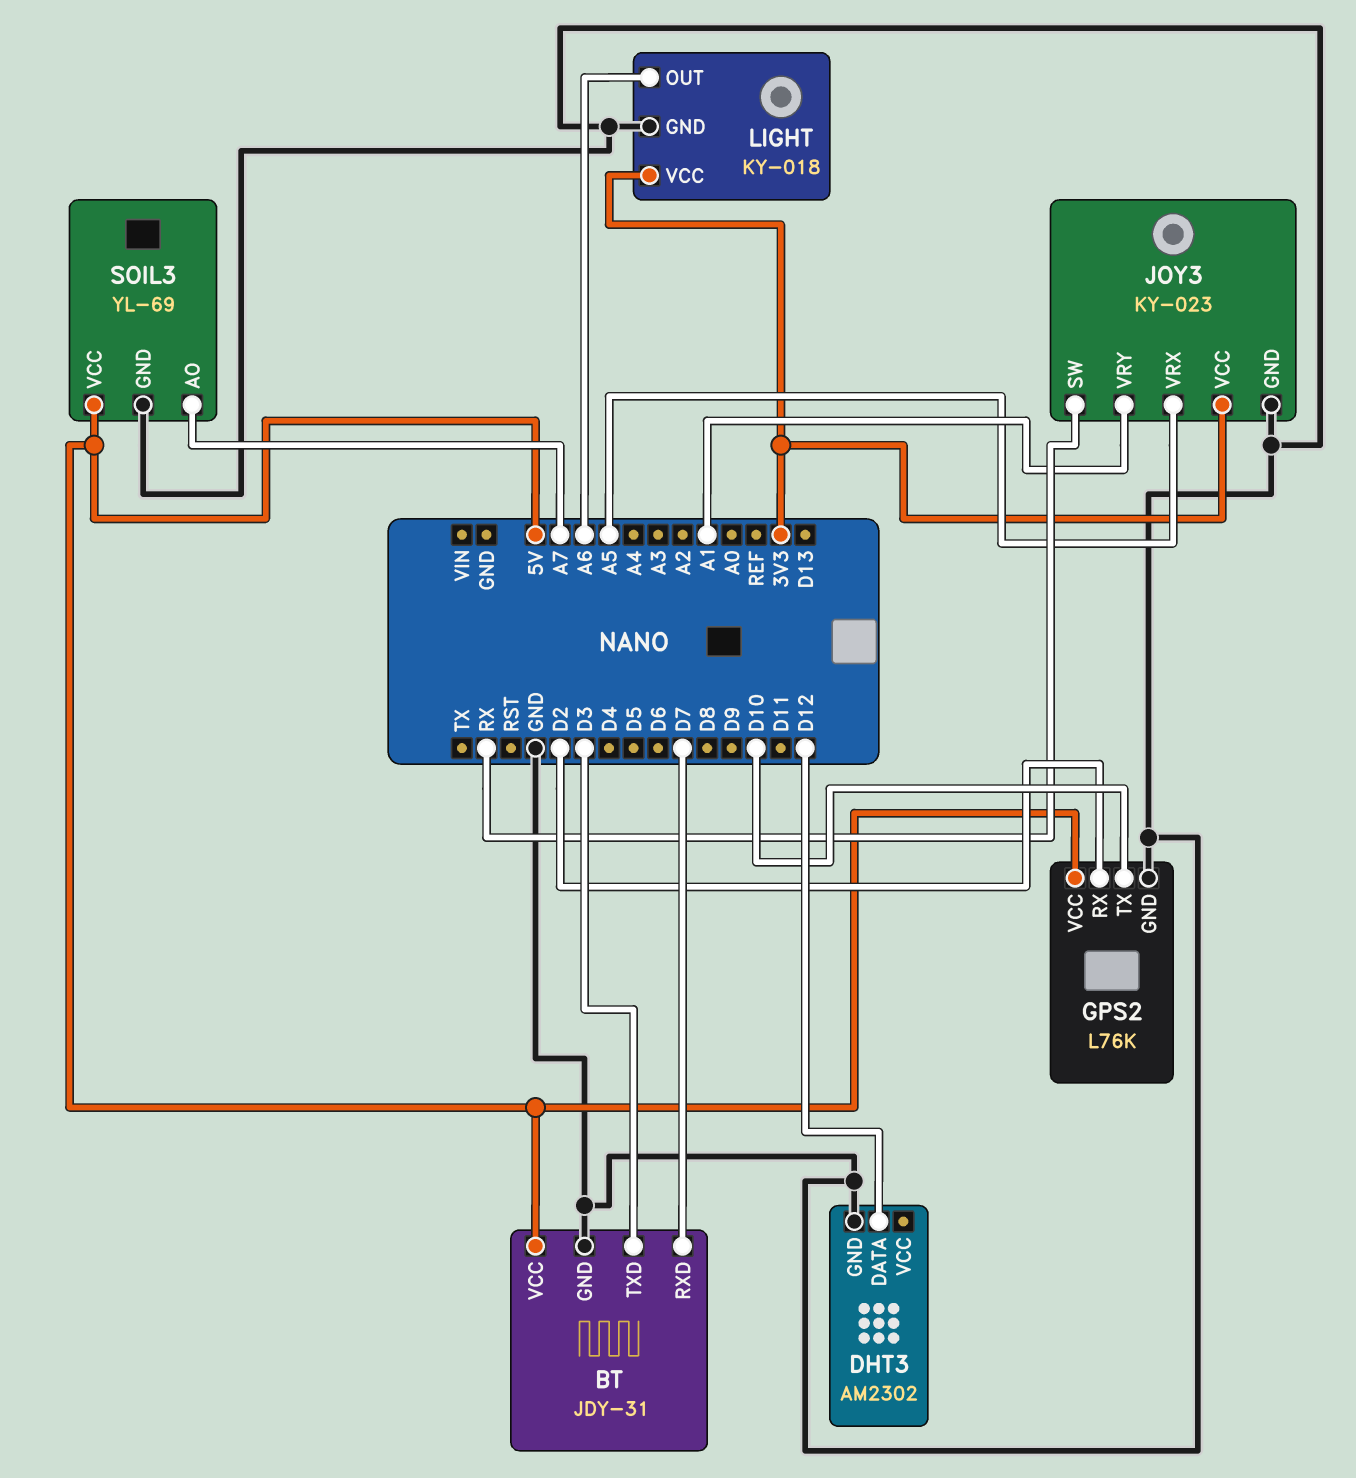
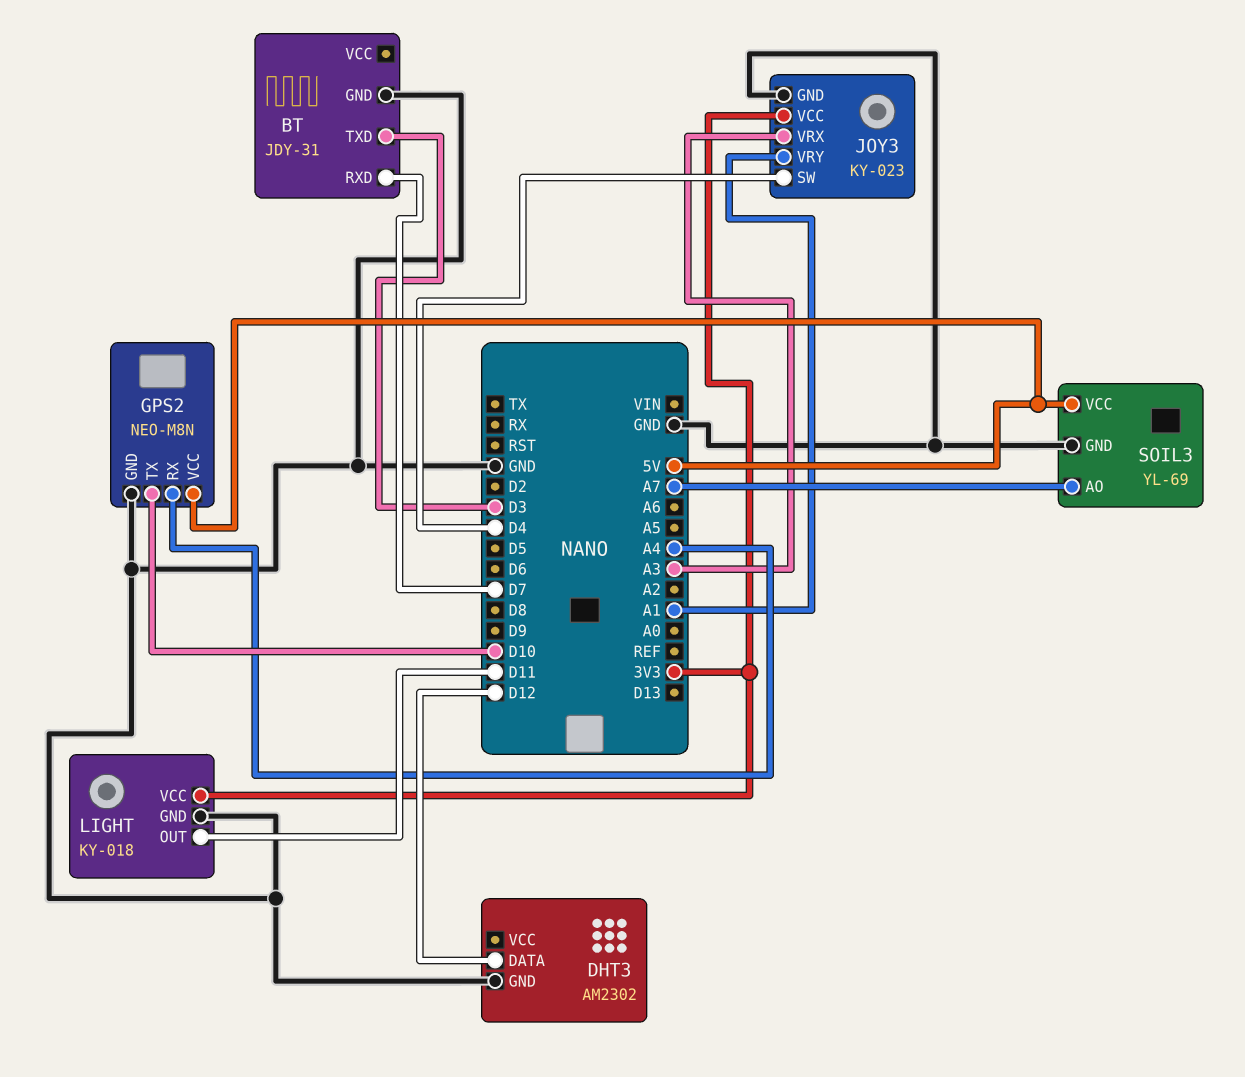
BT pin VCC: 5V -> none
GPS2: L76K -> NEO-M8N
GPS2 pin RX: D2 -> A4
JOY3 pin SW: RX -> D4
JOY3 pin VRX: A5 -> A3
LIGHT pin OUT: A6 -> D11

